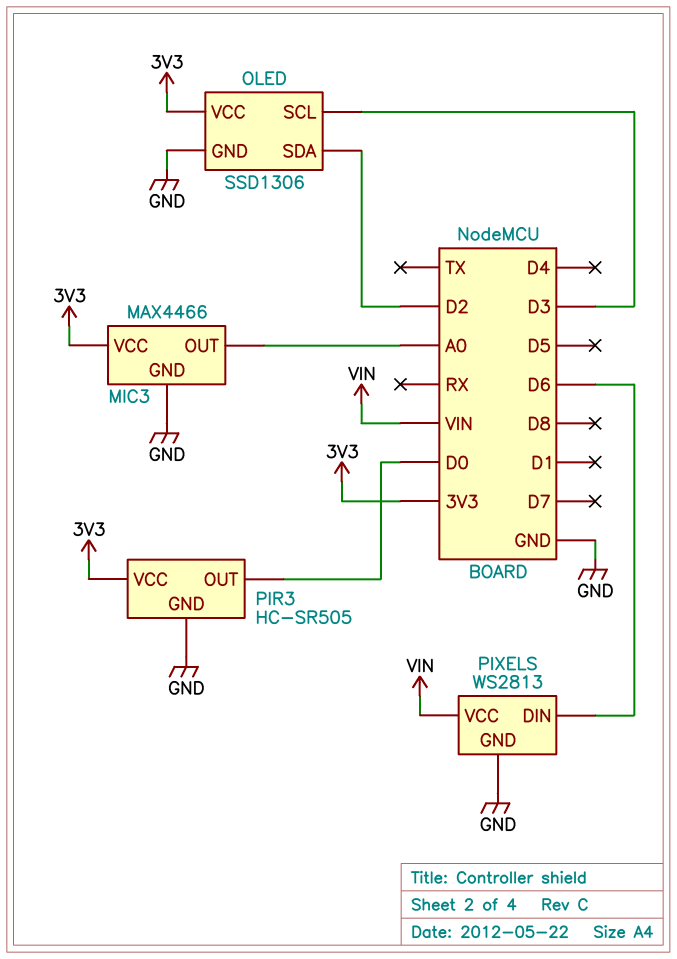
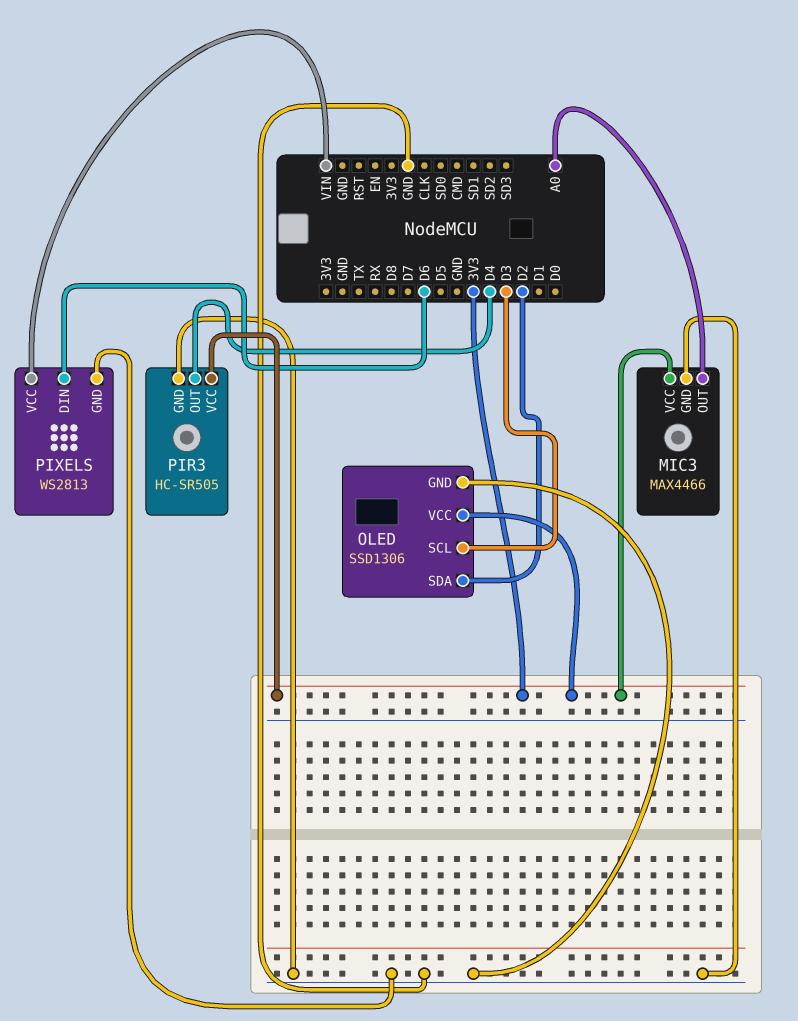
PIR3 pin OUT: D0 -> D4

